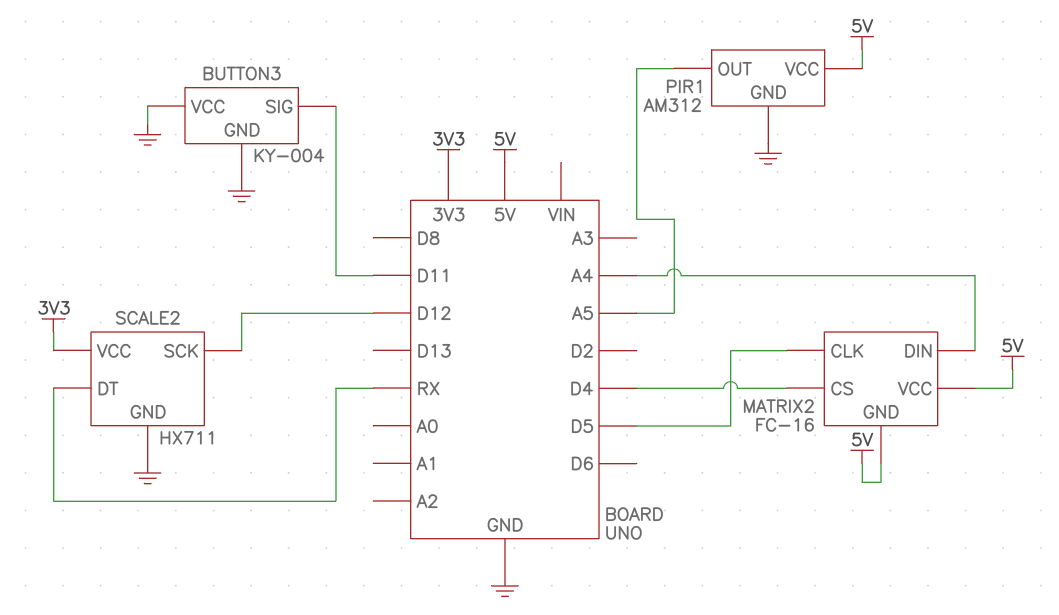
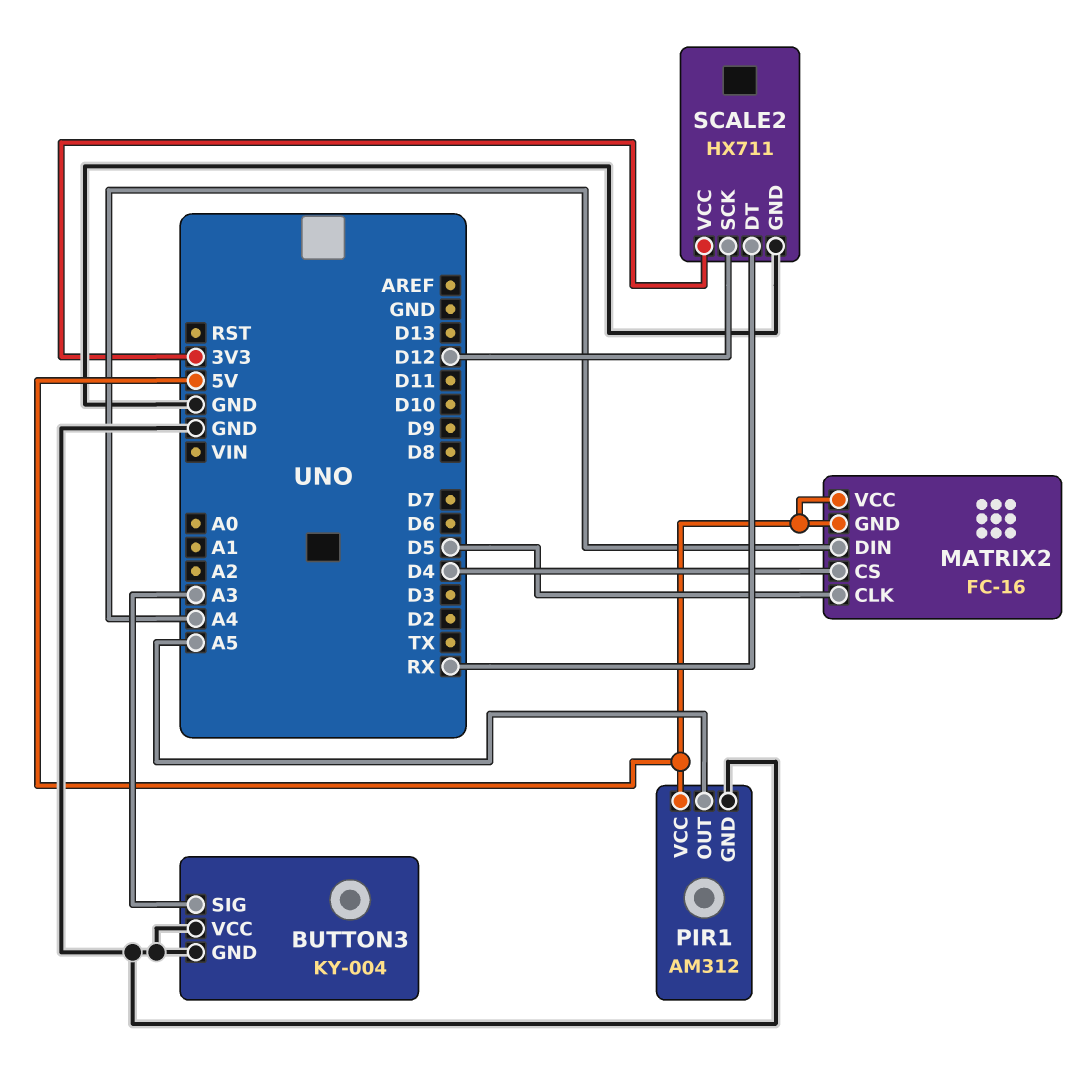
BUTTON3 pin SIG: D11 -> A3

